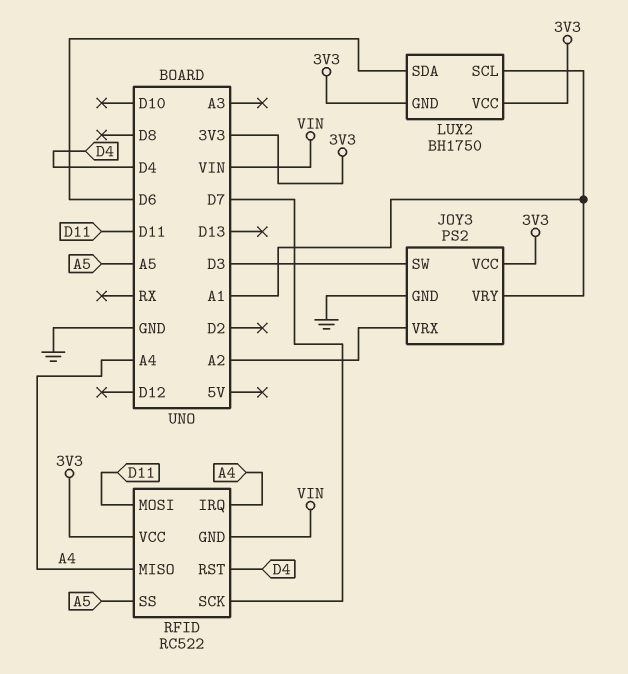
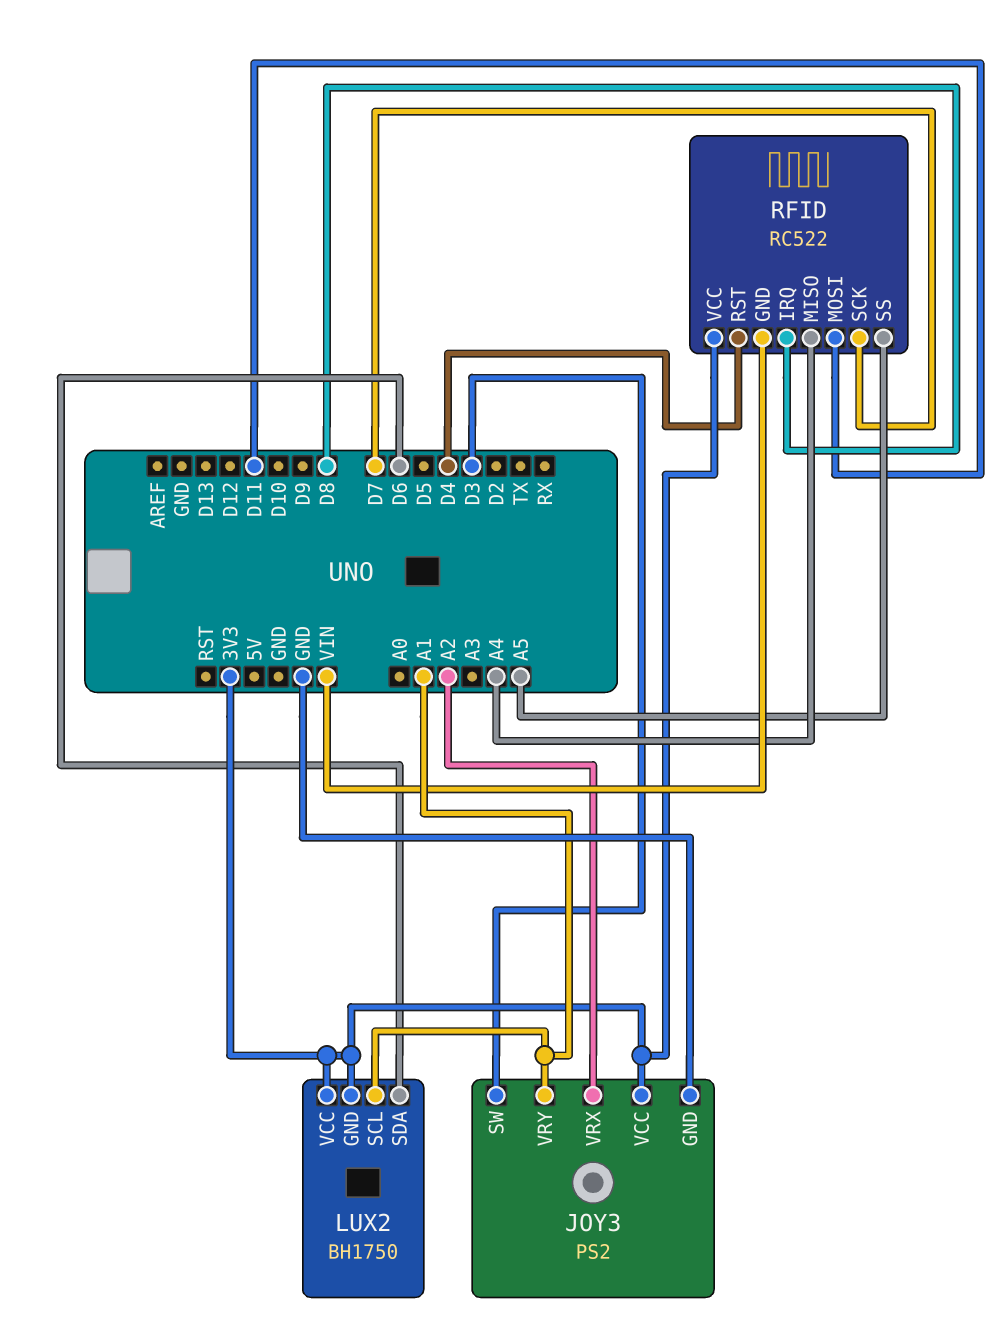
RFID pin IRQ: A4 -> D8

